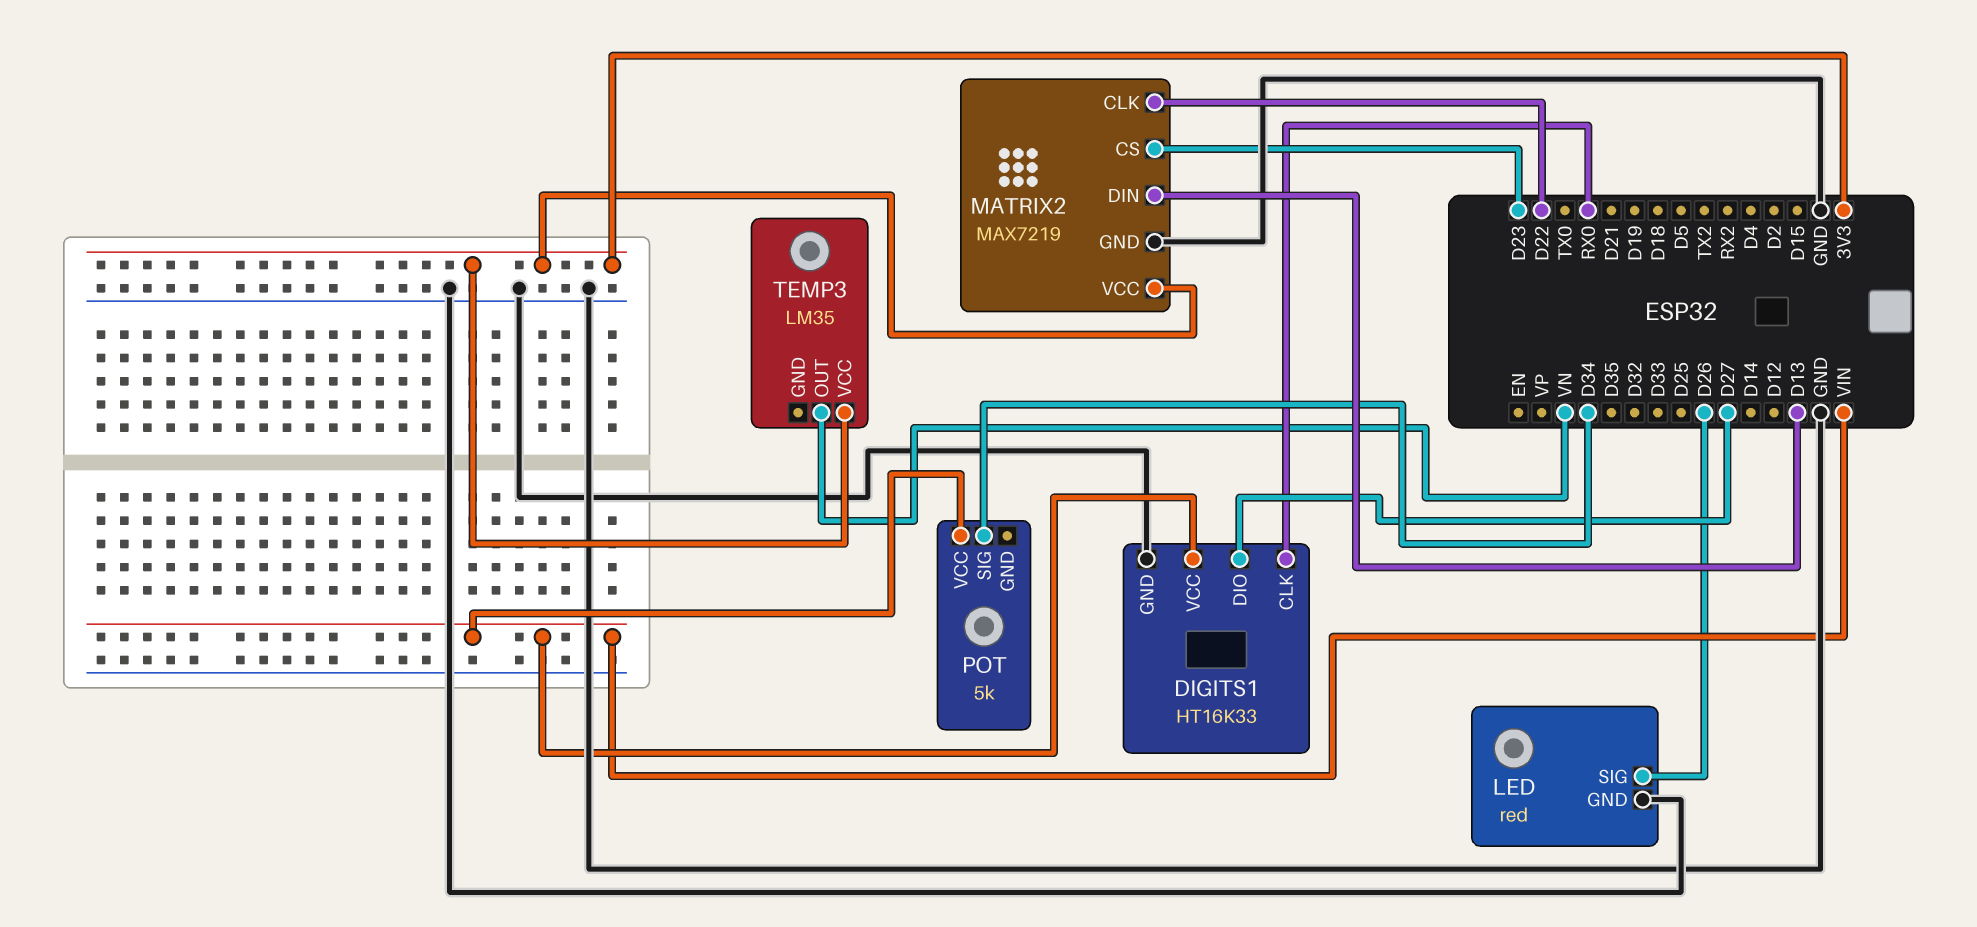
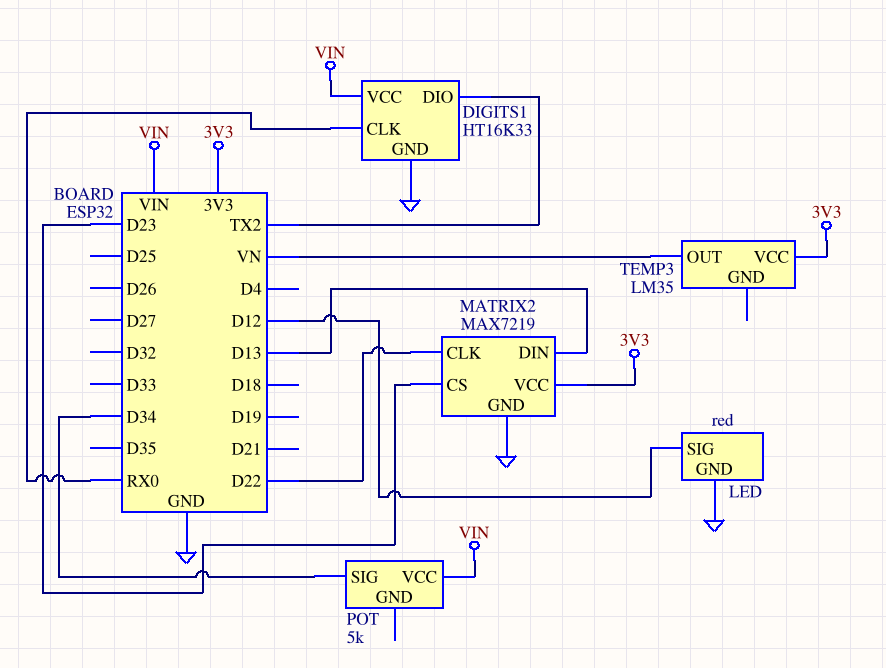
DIGITS1 pin DIO: D27 -> TX2
LED pin SIG: D26 -> D12

